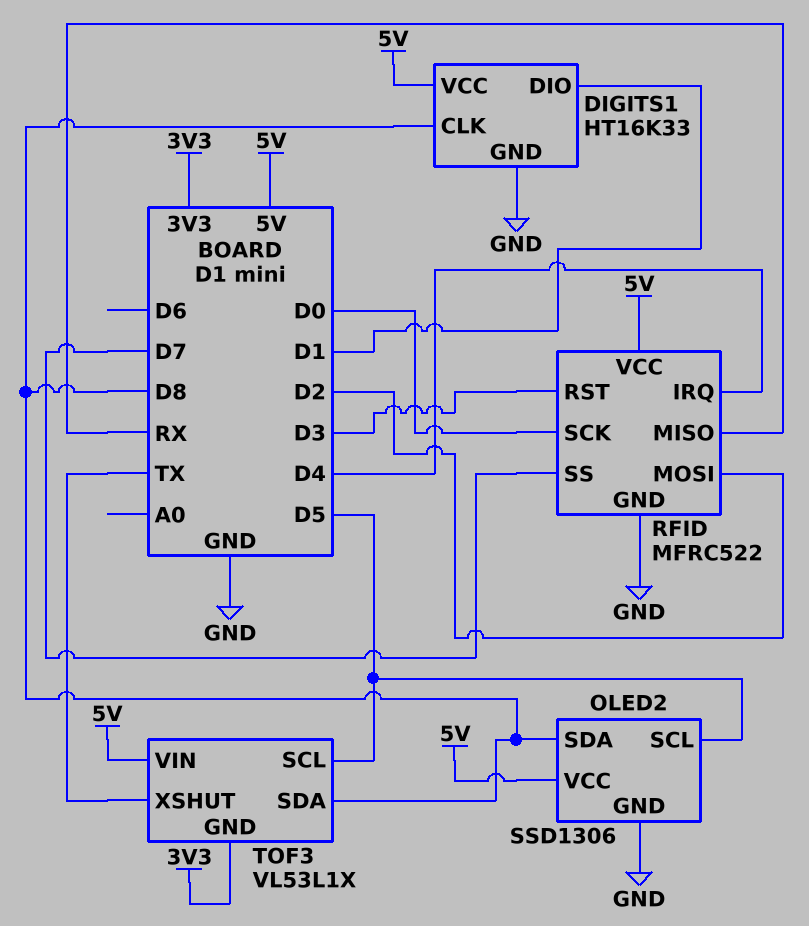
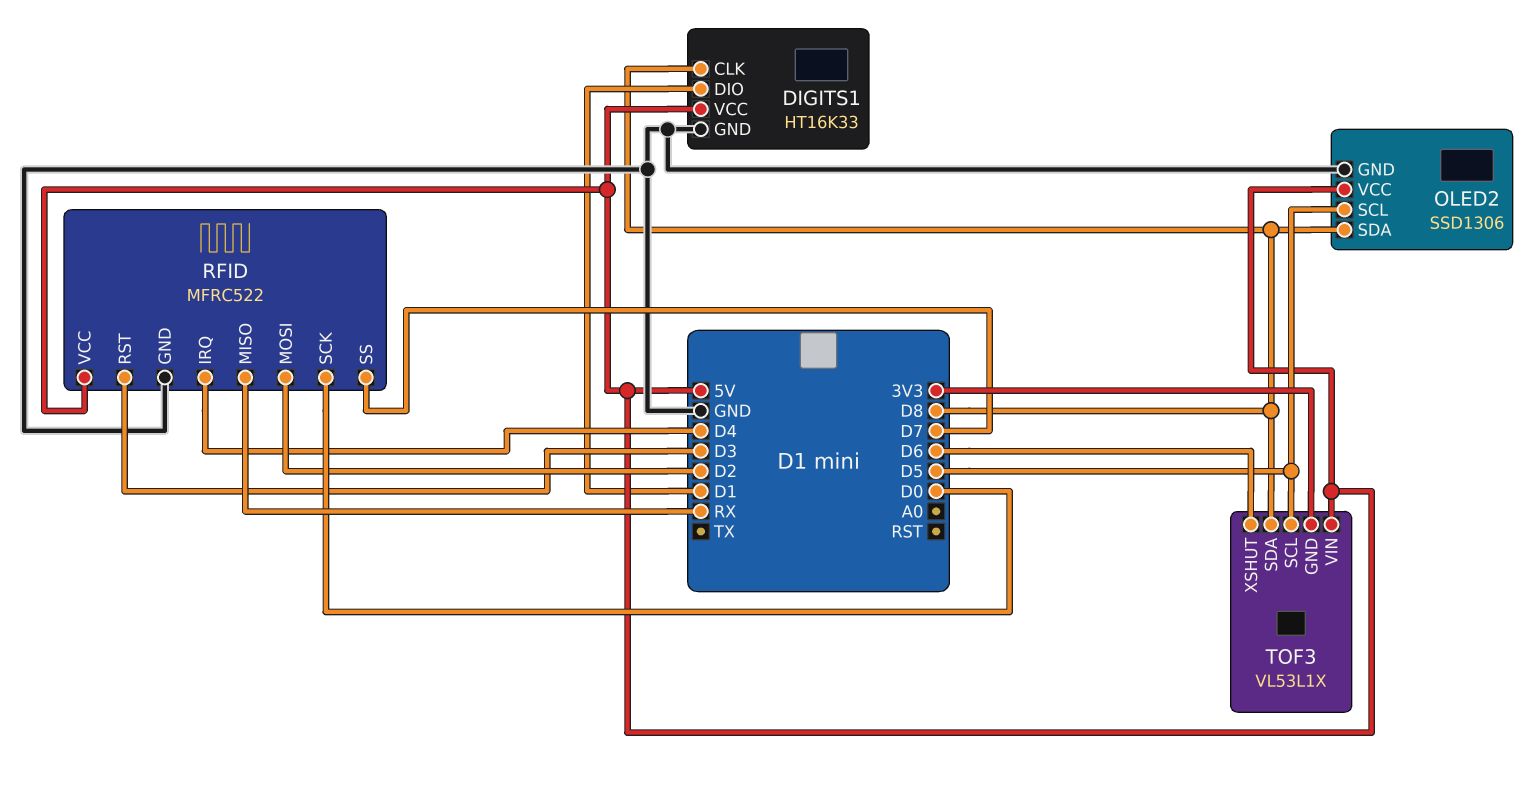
TOF3 pin XSHUT: TX -> D6

